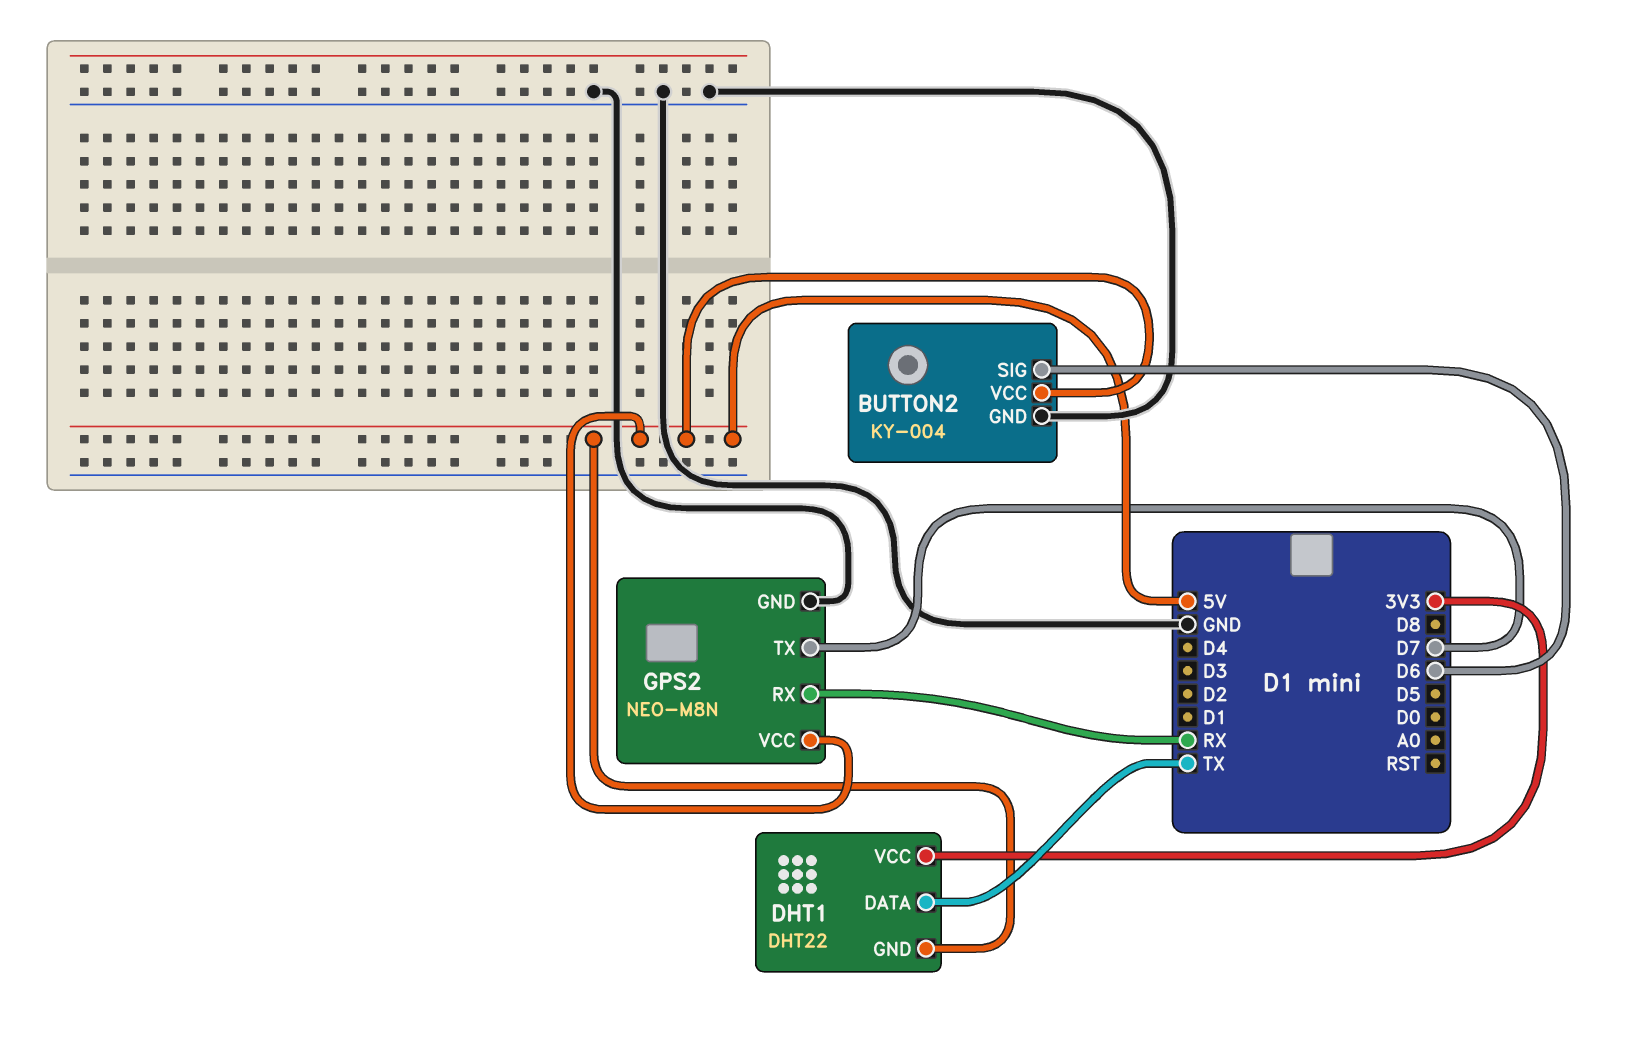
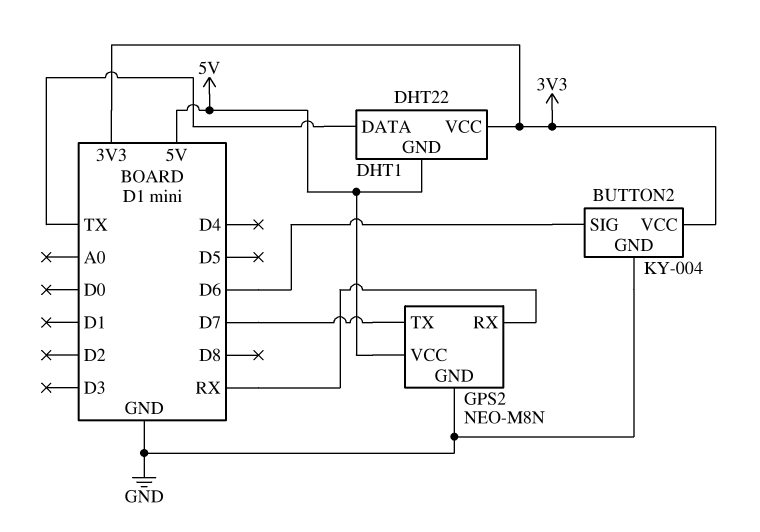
BUTTON2 pin VCC: 5V -> 3V3

